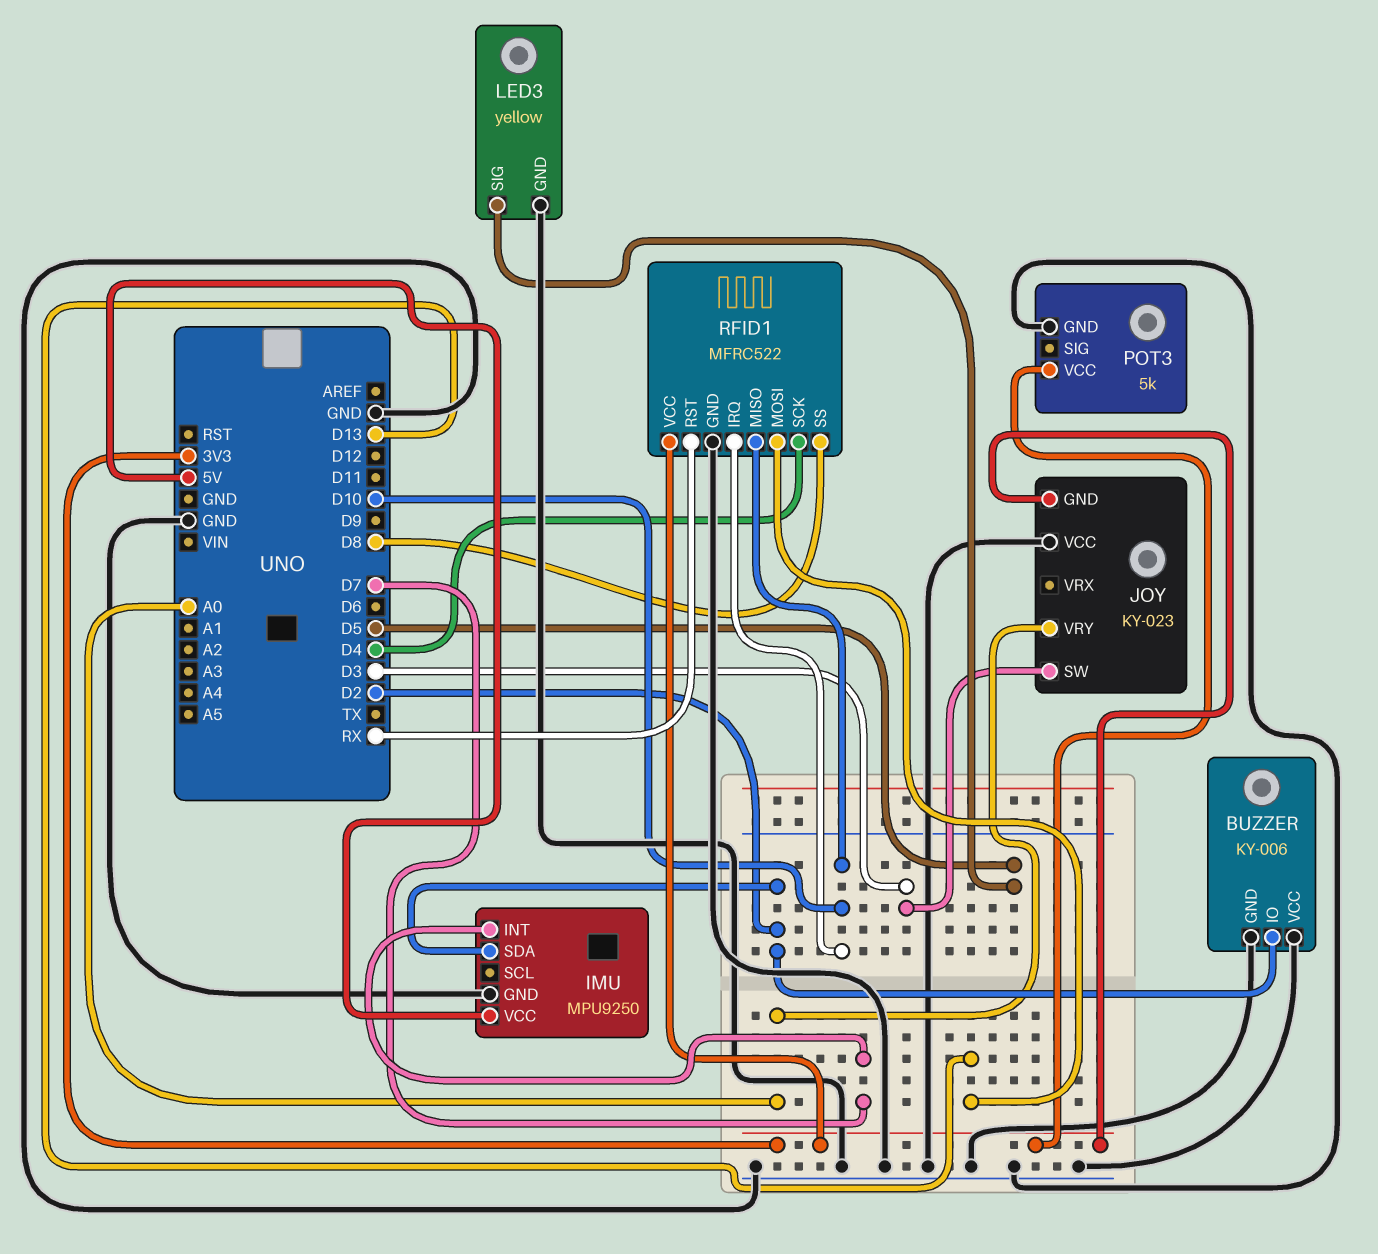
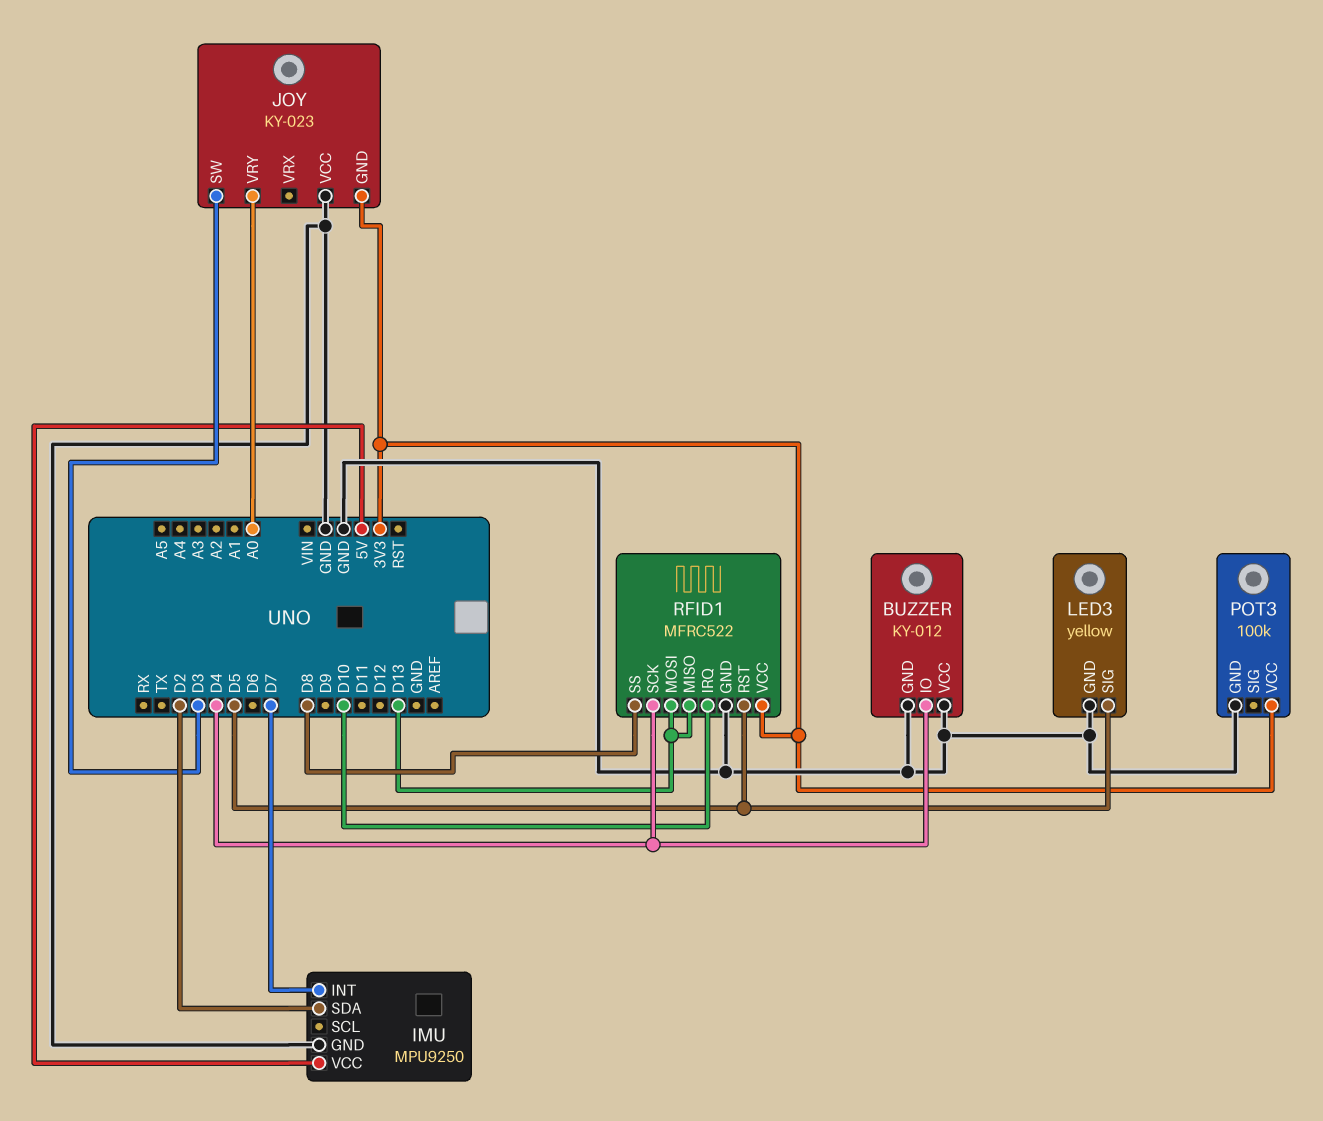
BUZZER: KY-006 -> KY-012
BUZZER pin IO: D2 -> D4
POT3: 5k -> 100k
RFID1 pin MISO: D10 -> D13
RFID1 pin RST: RX -> D5

